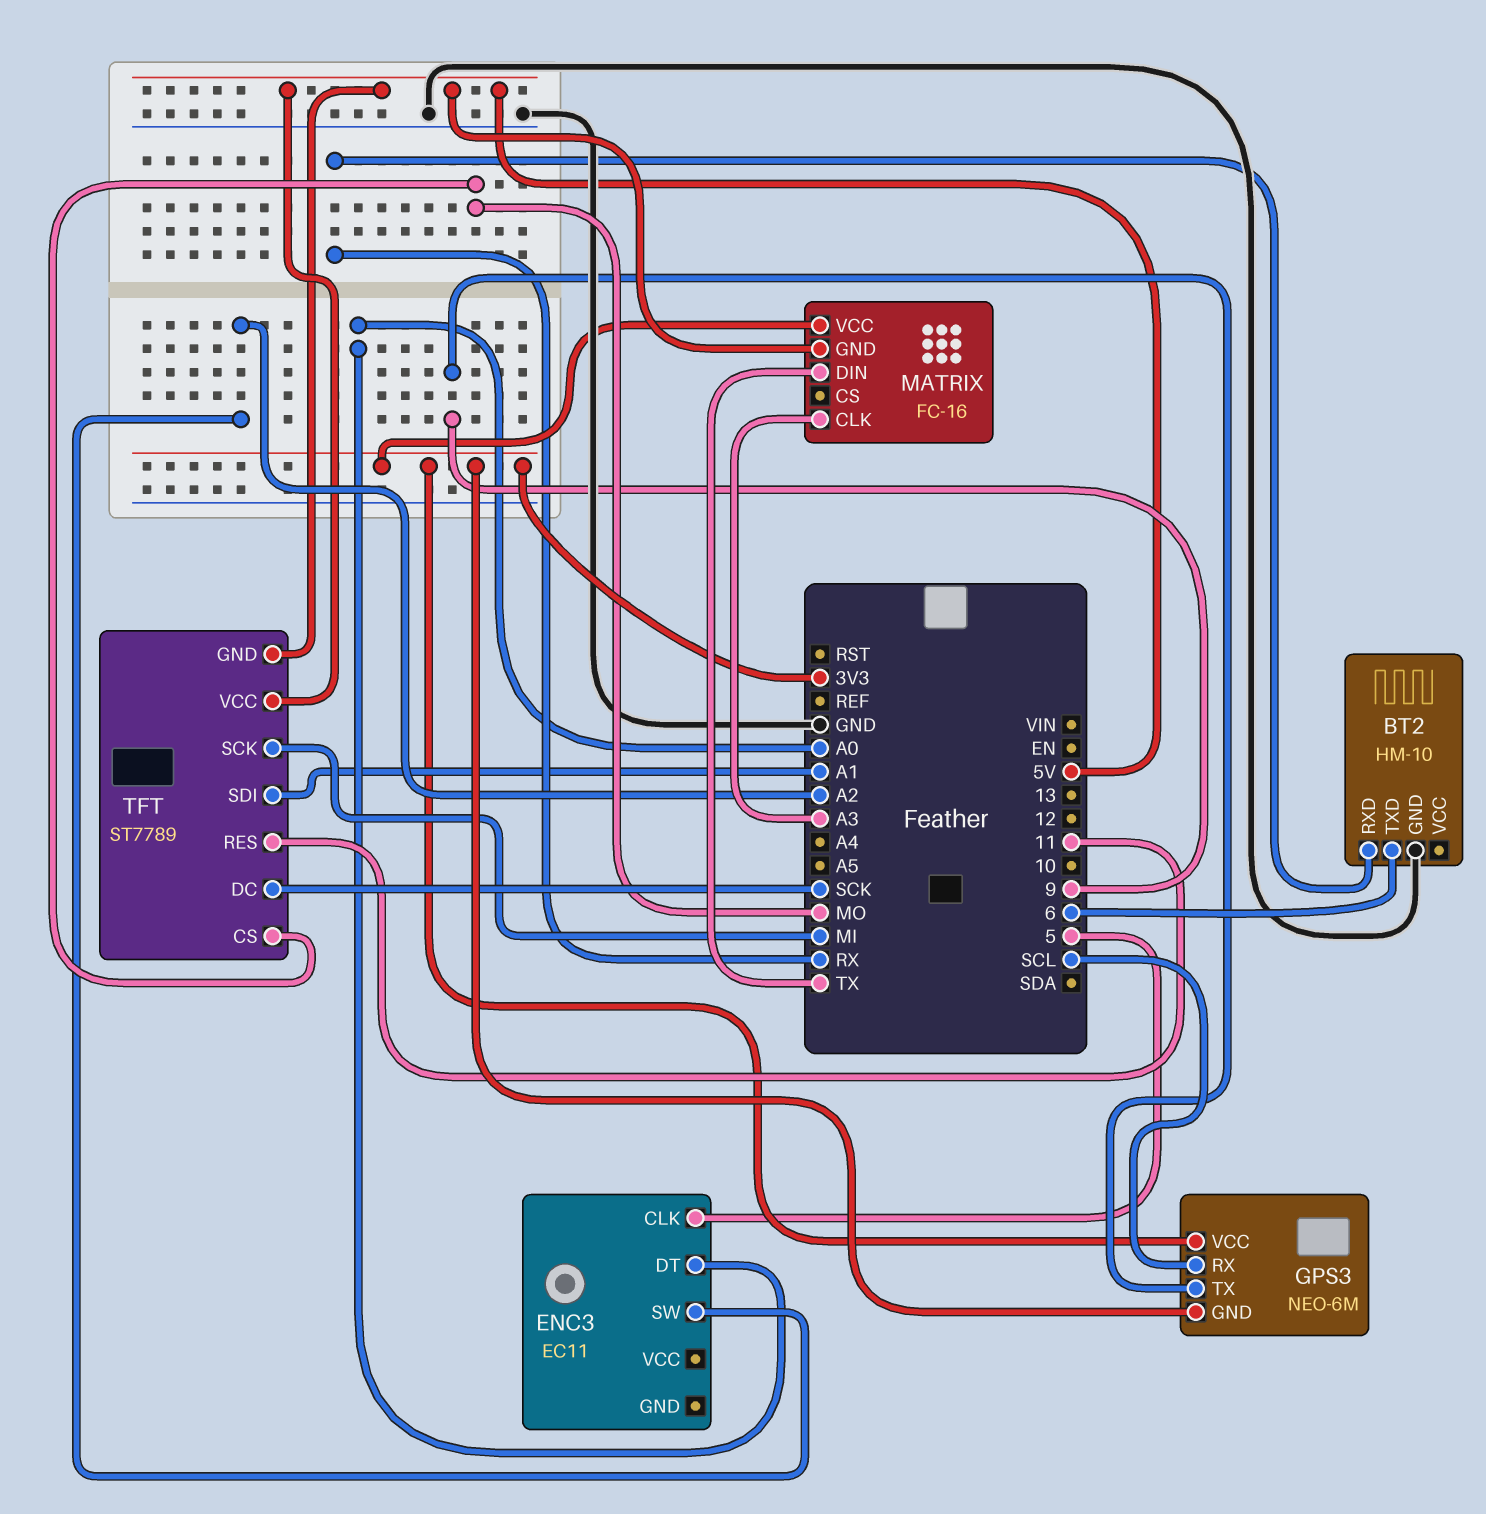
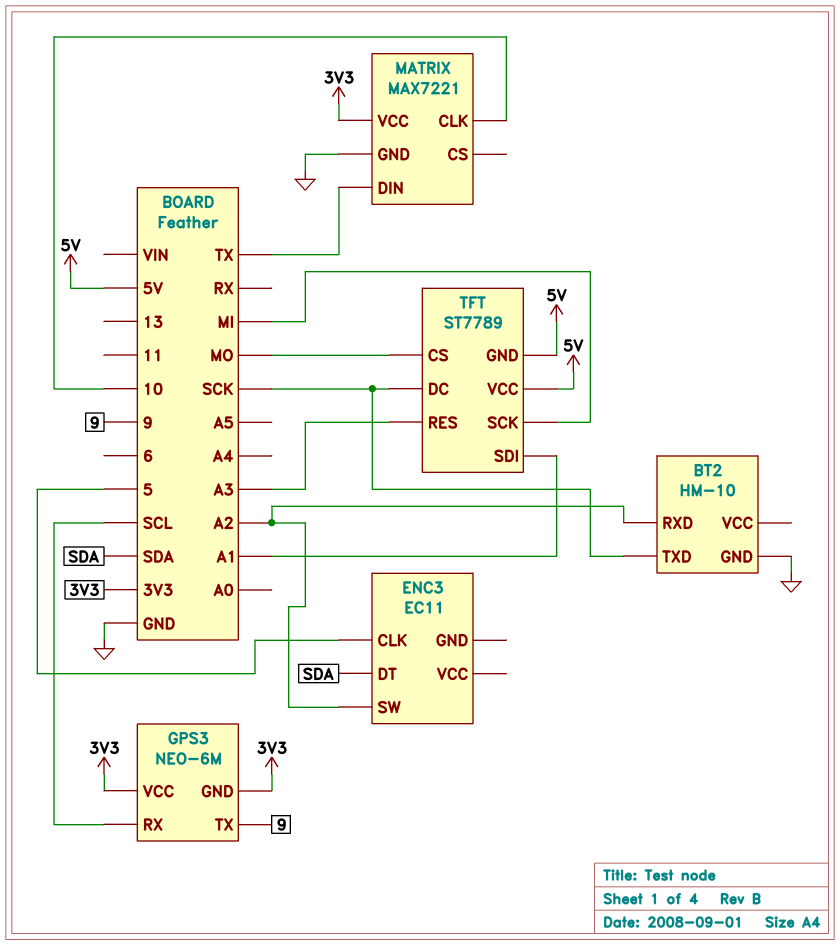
BT2 pin RXD: RX -> A2
BT2 pin TXD: 6 -> SCK
ENC3 pin DT: A0 -> SDA
MATRIX: FC-16 -> MAX7221
MATRIX pin CLK: A3 -> 10
MATRIX pin GND: 5V -> GND
TFT pin RES: 11 -> A3

